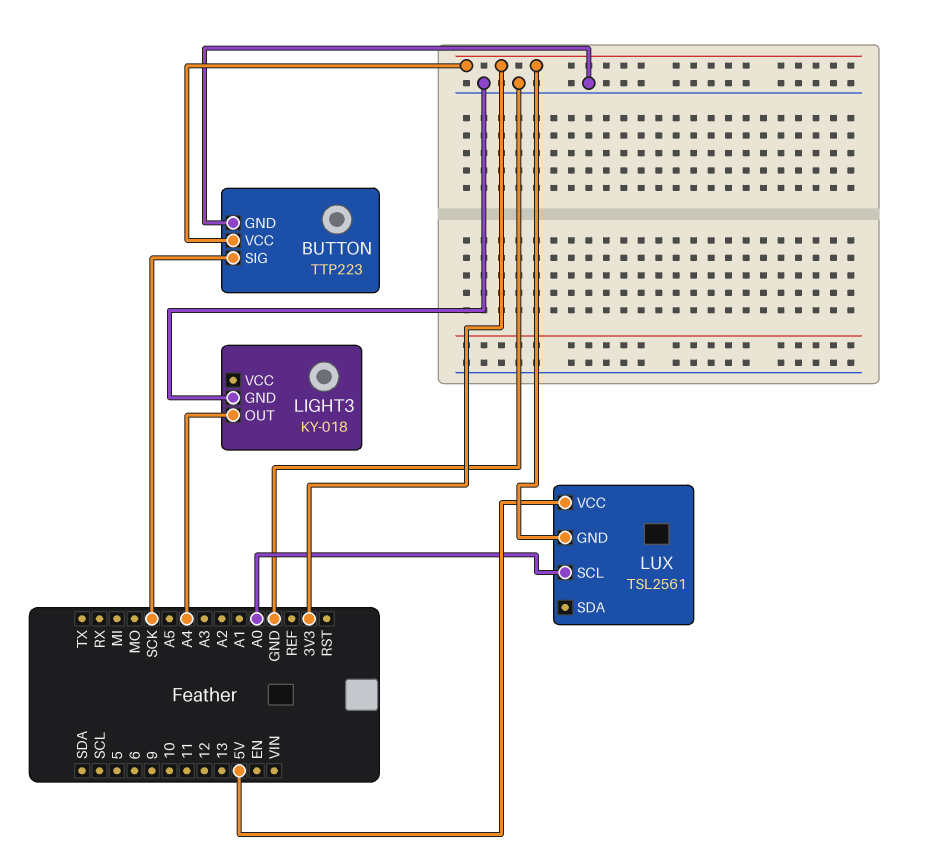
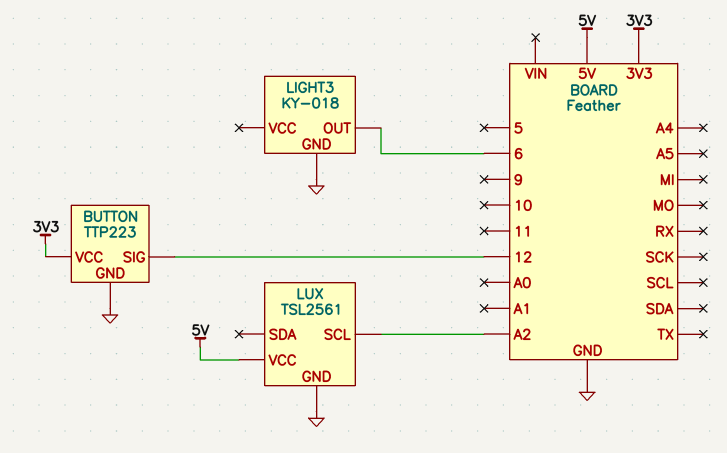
BUTTON pin SIG: SCK -> 12
LIGHT3 pin OUT: A4 -> 6
LUX pin GND: 3V3 -> GND
LUX pin SCL: A0 -> A2

